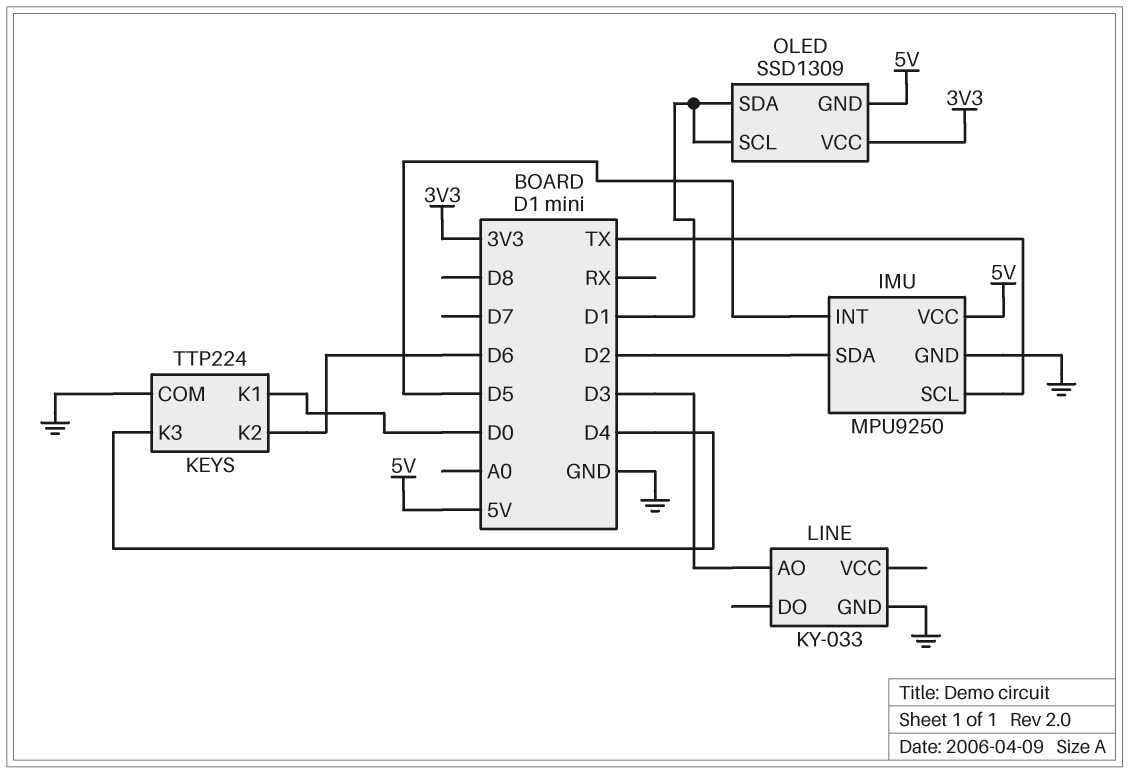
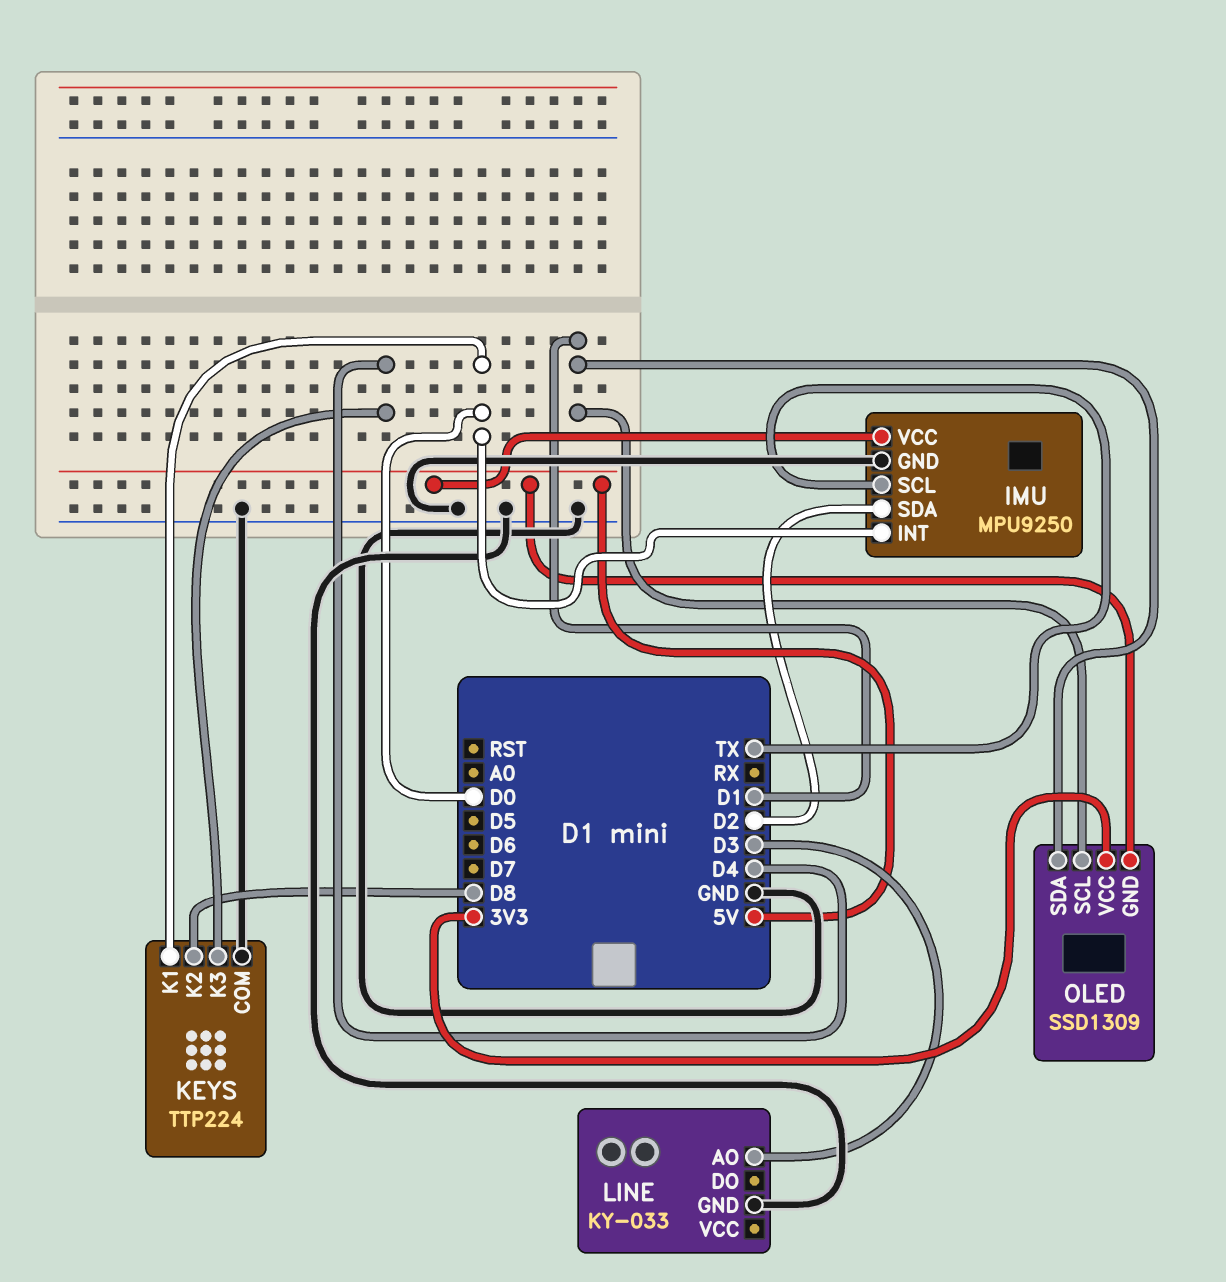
IMU pin INT: D5 -> D0
KEYS pin K2: D6 -> D8

